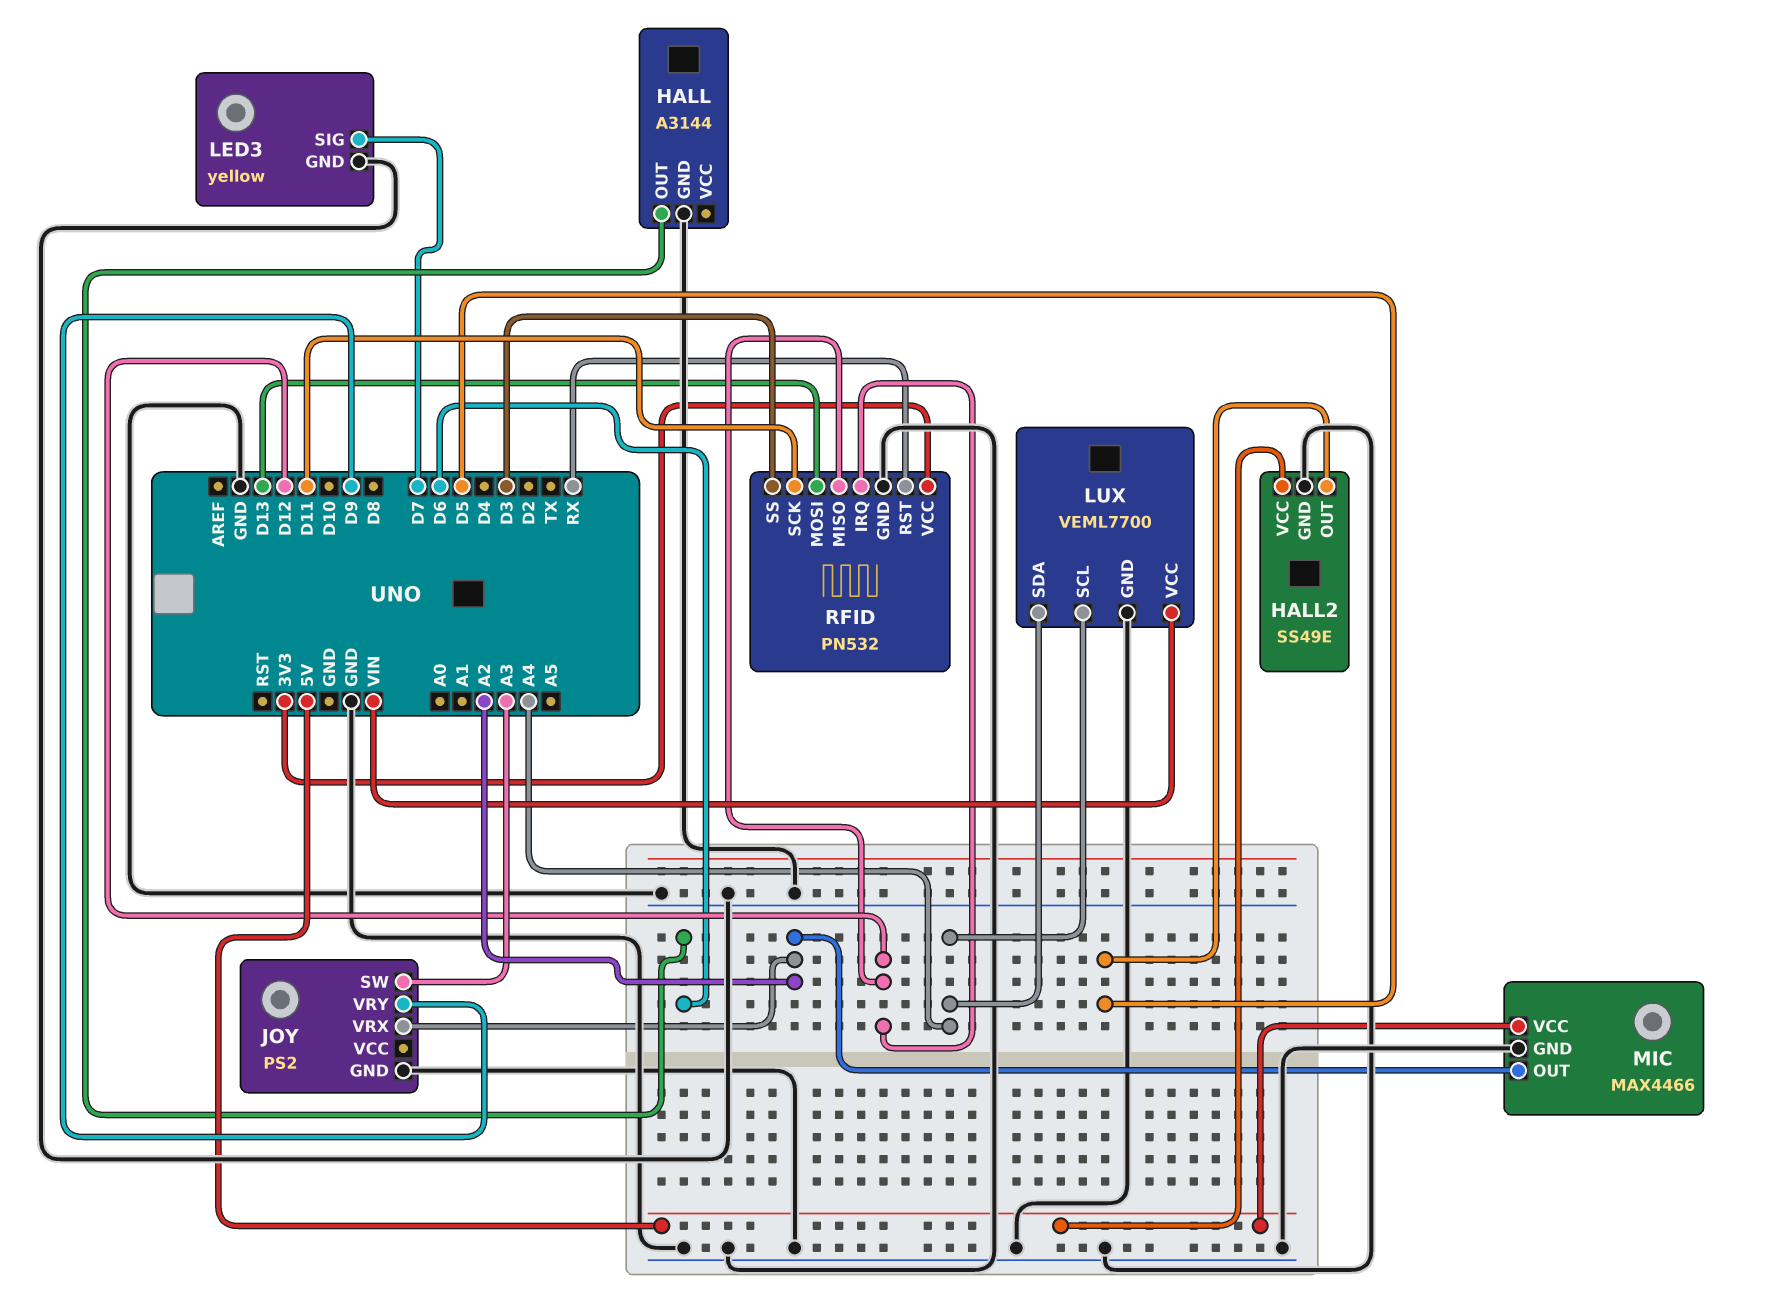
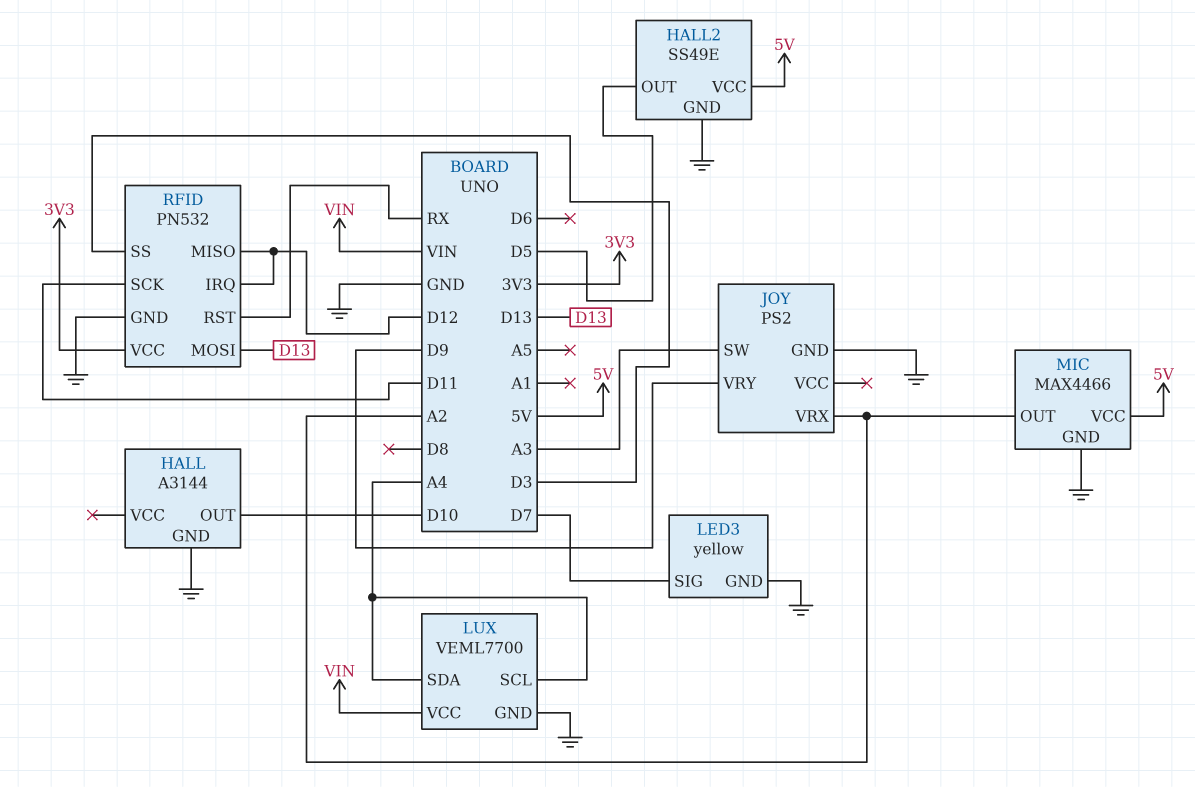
HALL pin OUT: D6 -> D10

